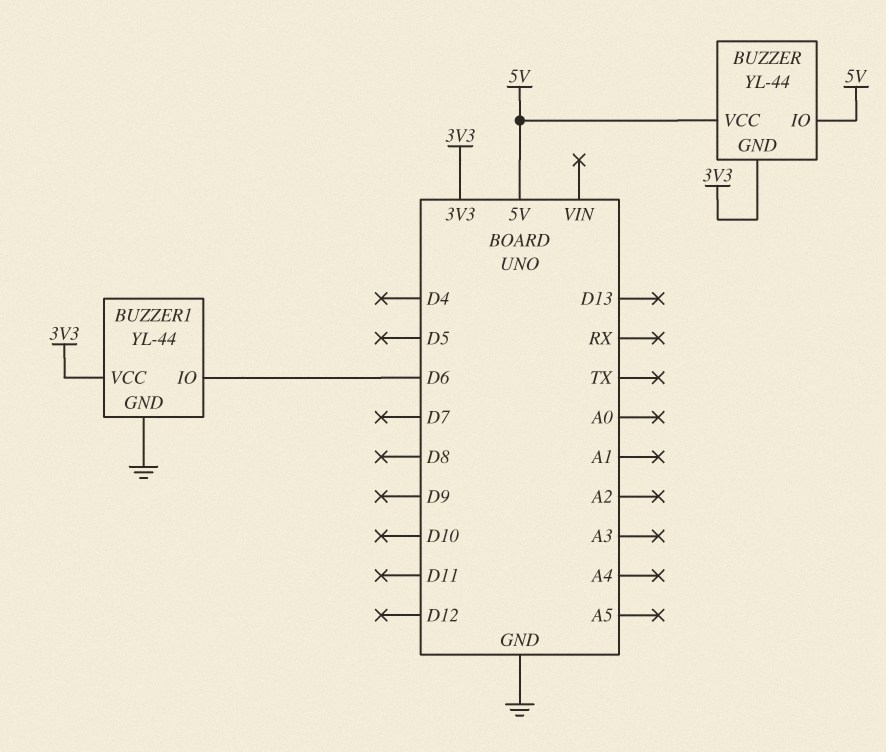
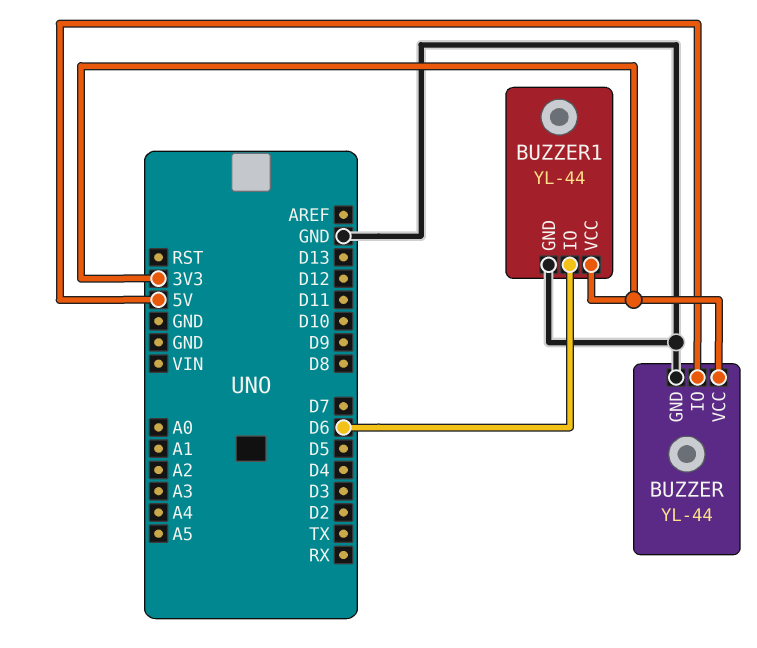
BUZZER pin GND: 3V3 -> GND
BUZZER pin VCC: 5V -> 3V3

